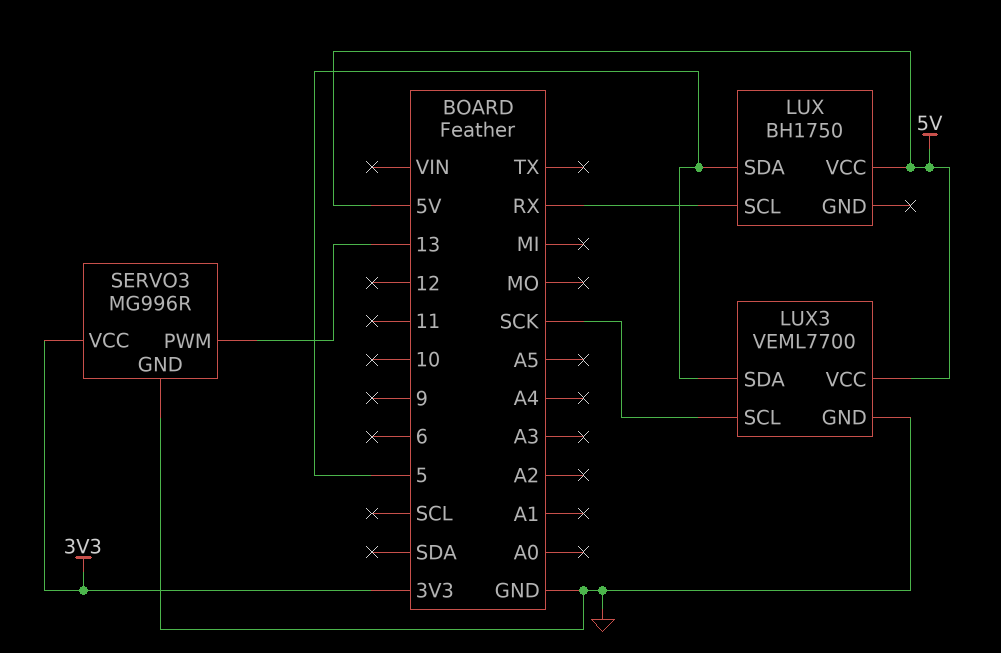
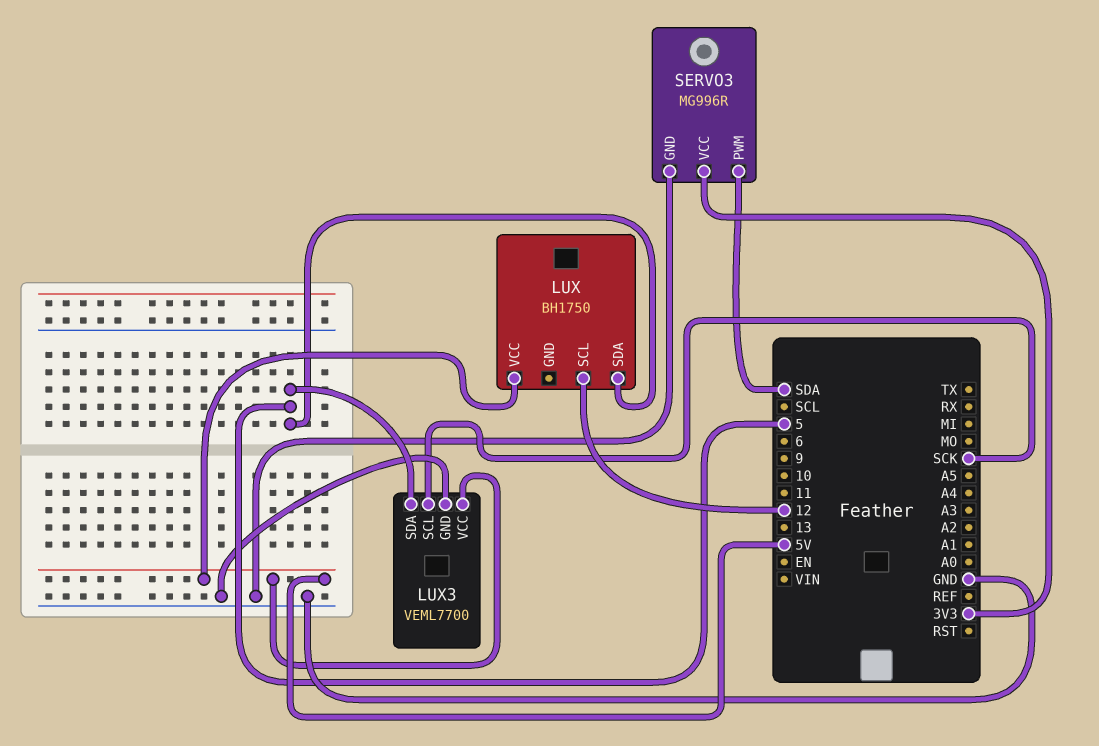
LUX pin SCL: RX -> 12
SERVO3 pin PWM: 13 -> SDA

